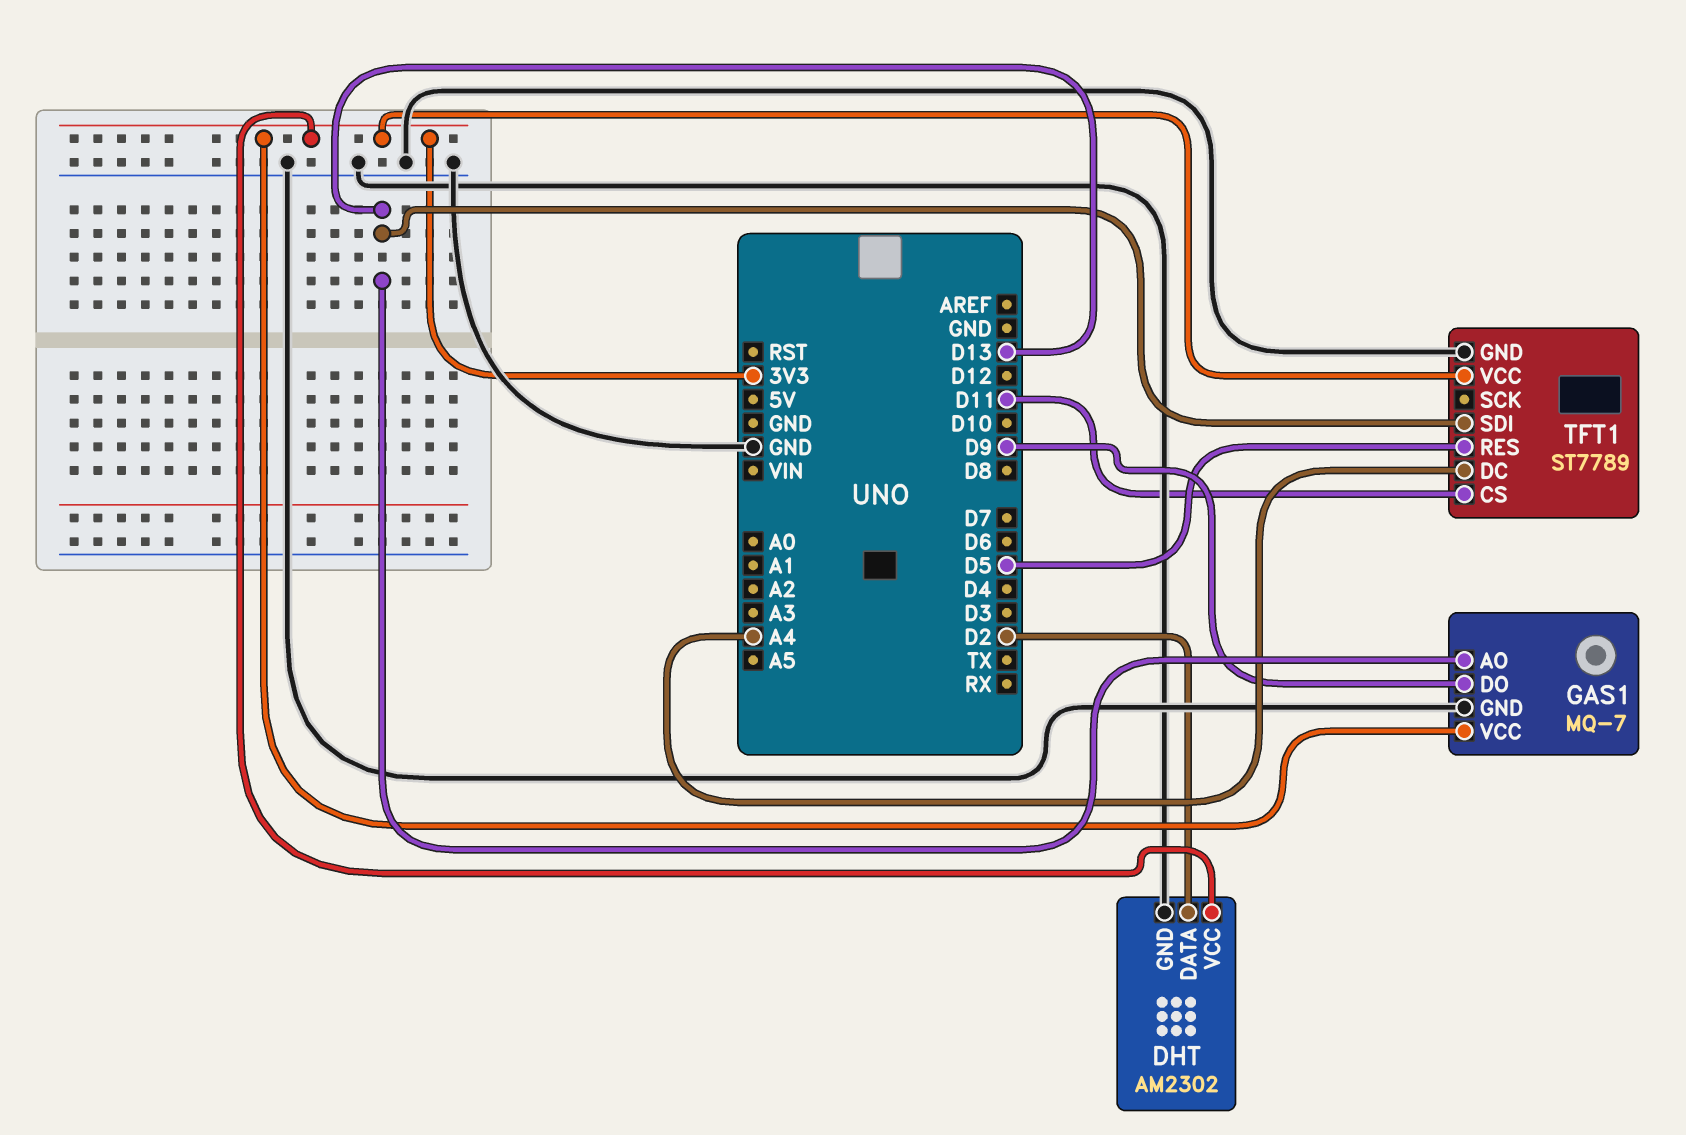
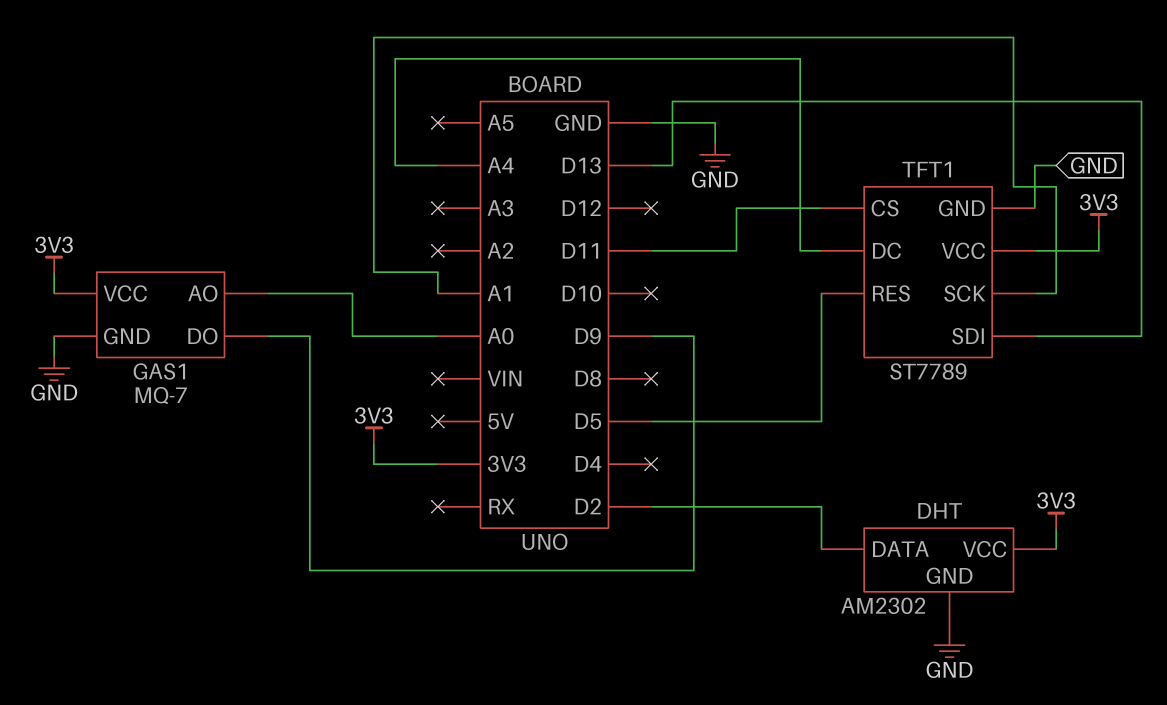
GAS1 pin AO: D13 -> A0
TFT1 pin SCK: none -> A1

